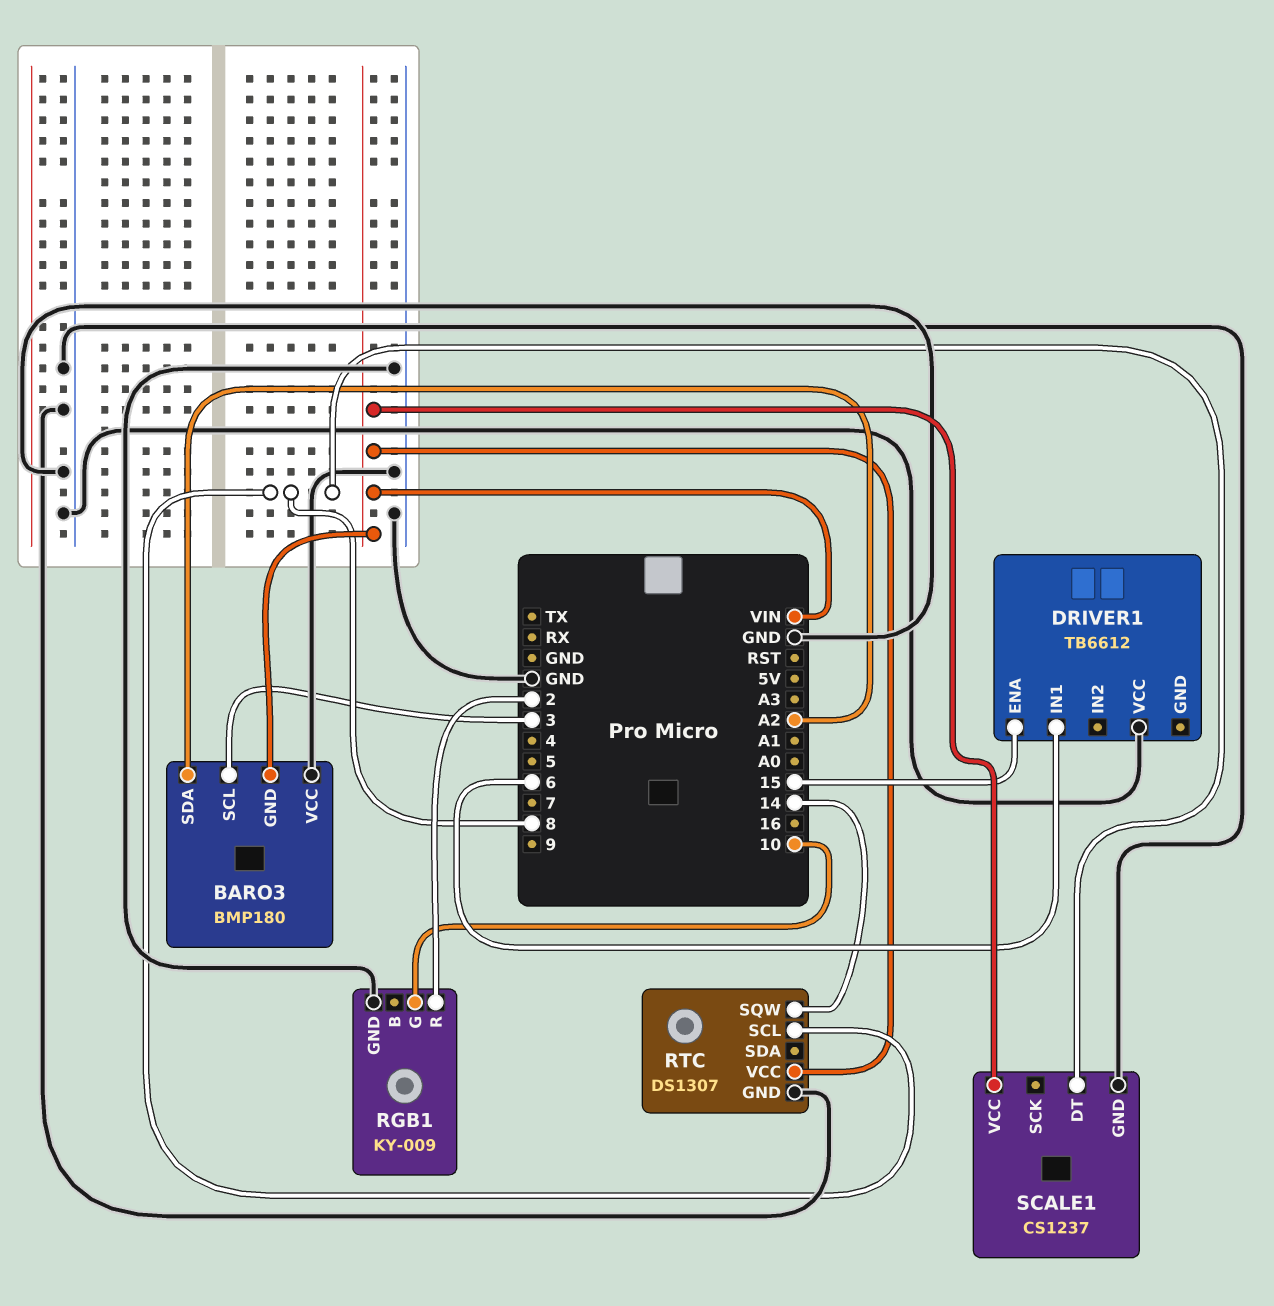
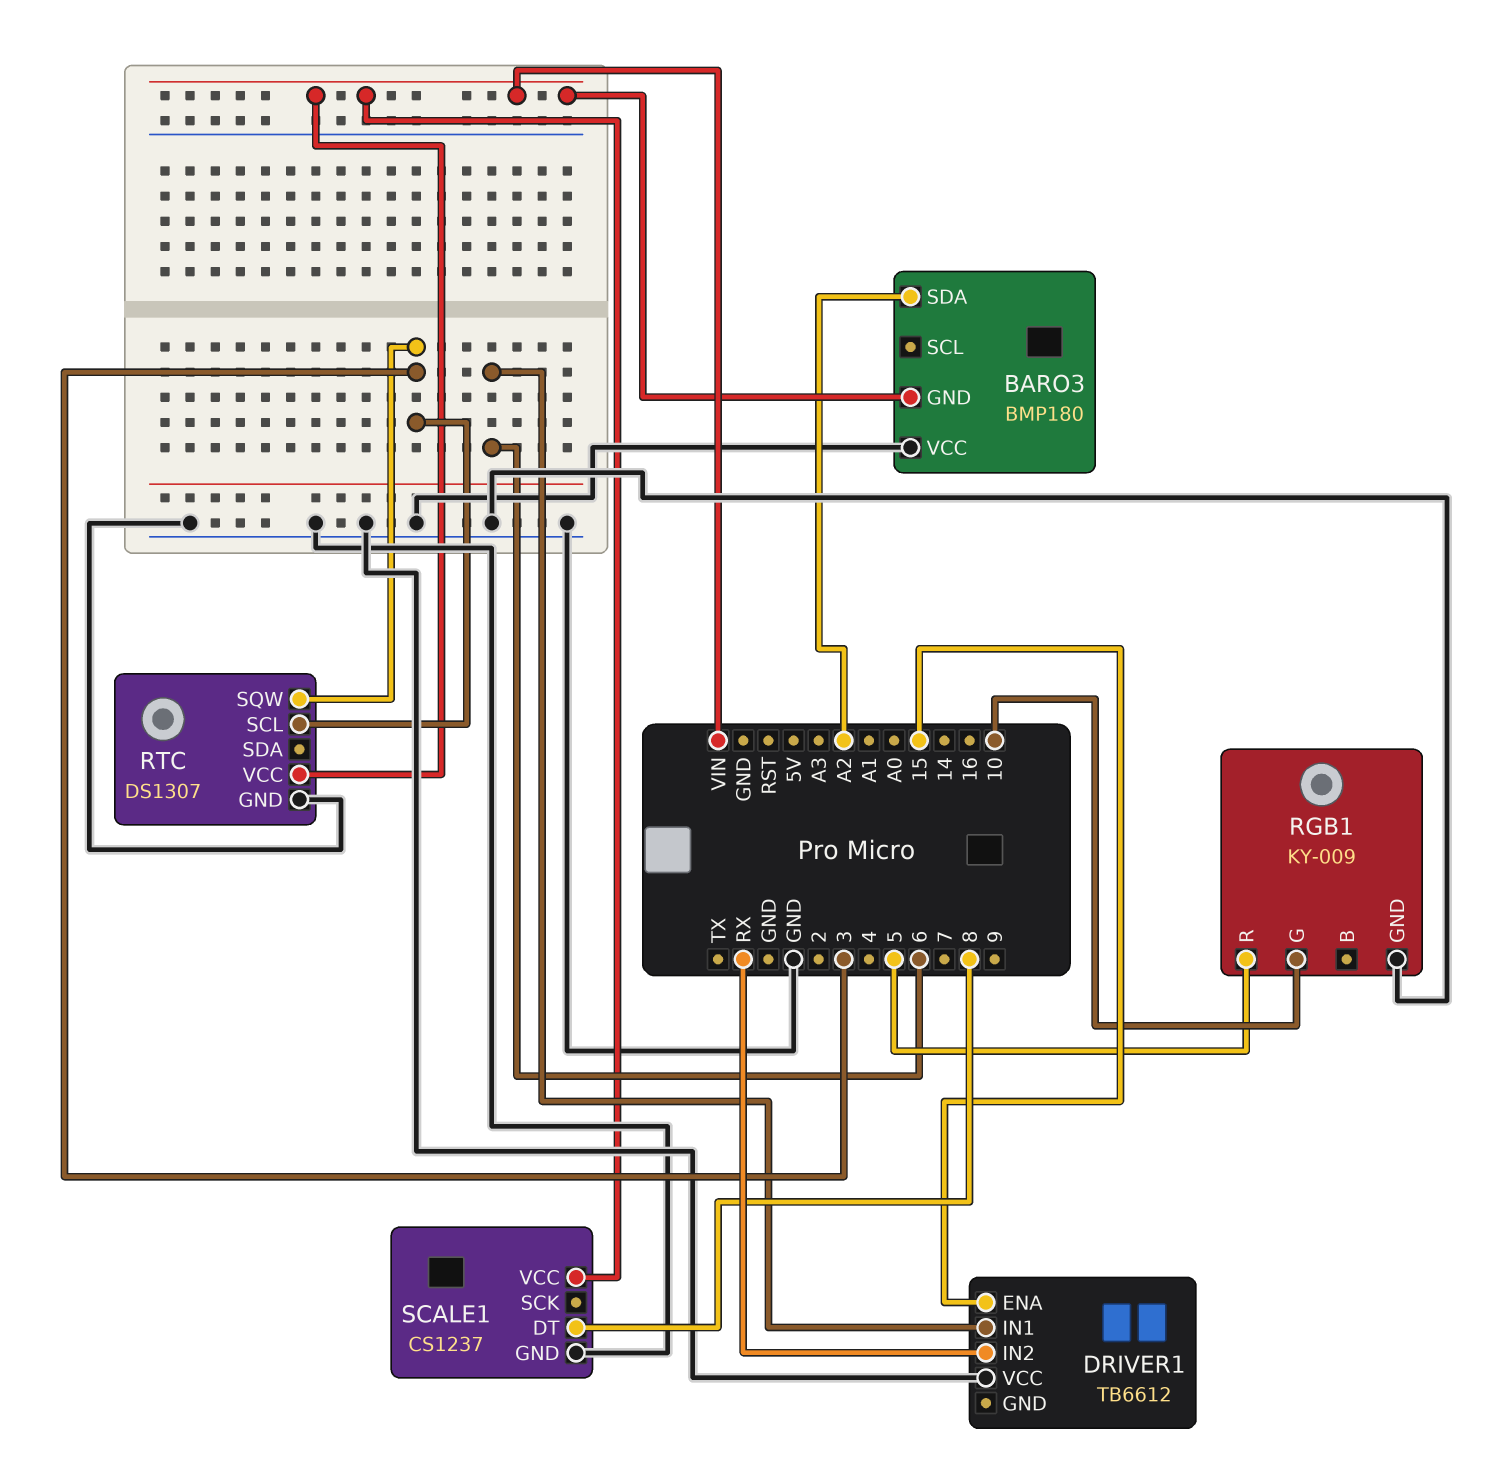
BARO3 pin SCL: 3 -> none
DRIVER1 pin IN2: none -> RX
RGB1 pin R: 2 -> 5
RTC pin SCL: 8 -> 3
RTC pin SQW: 14 -> 3

